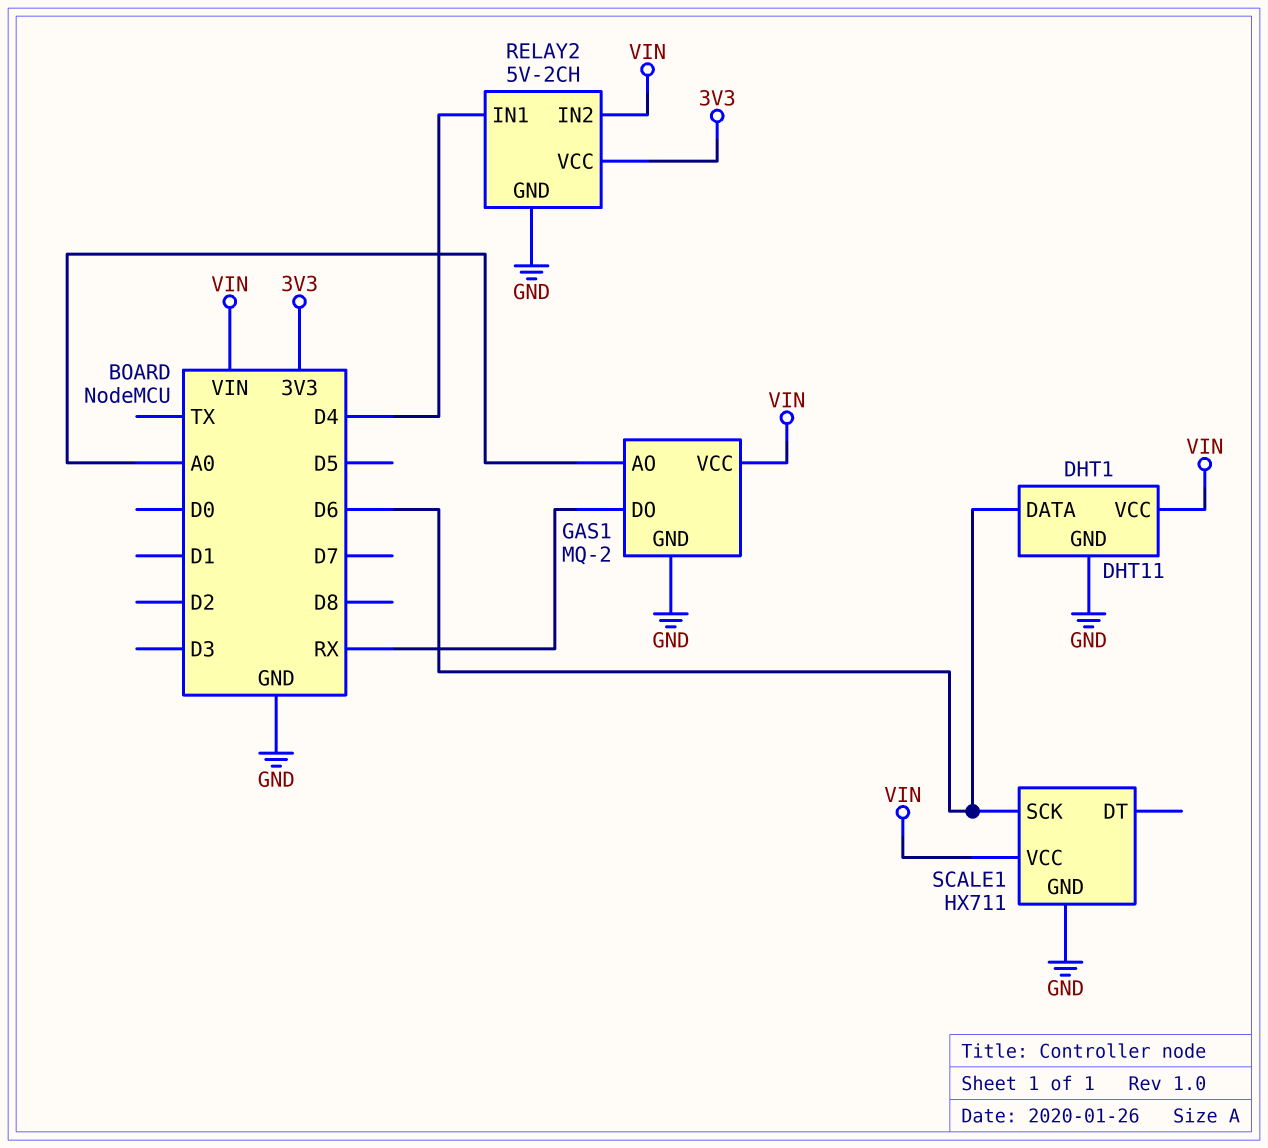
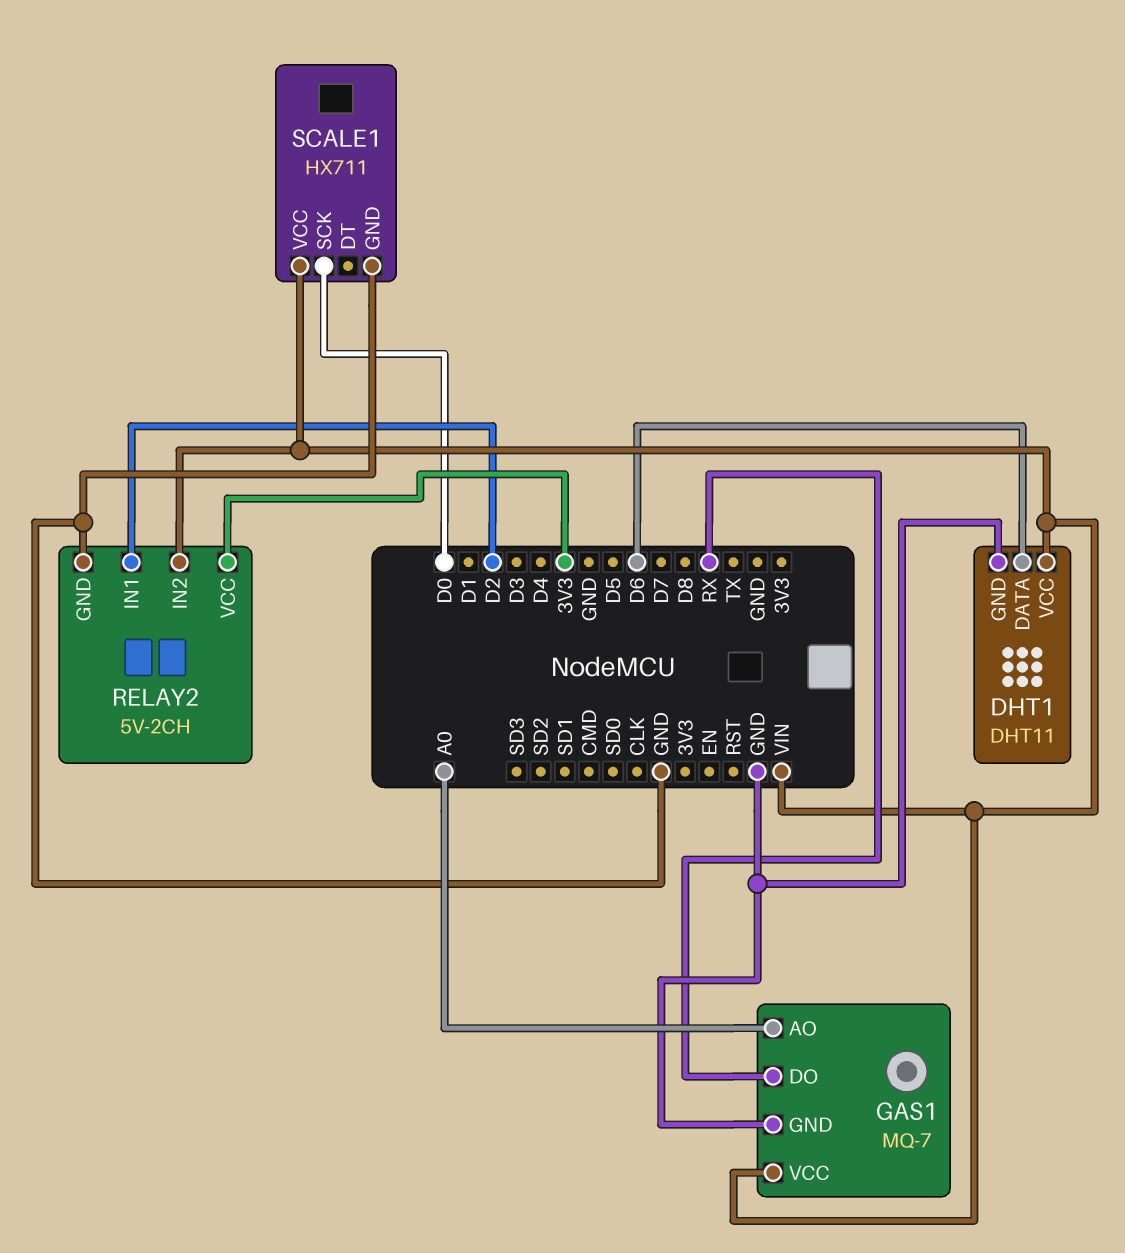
GAS1: MQ-2 -> MQ-7
RELAY2 pin IN1: D4 -> D2
SCALE1 pin SCK: D6 -> D0

